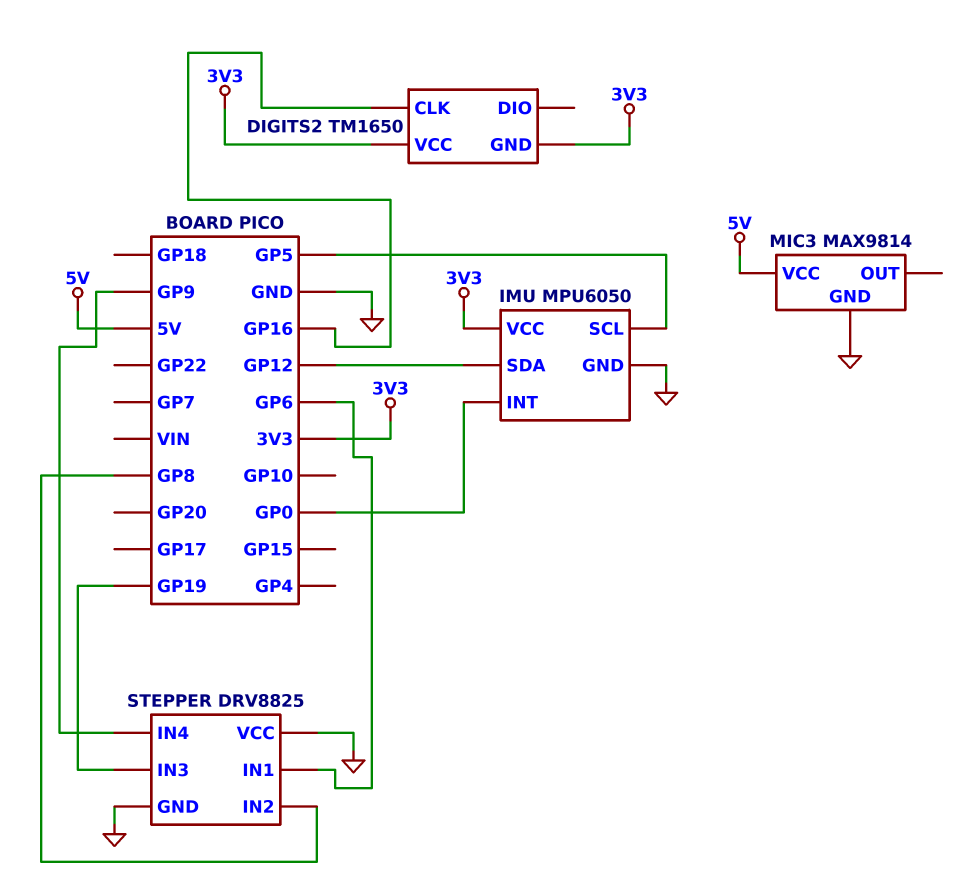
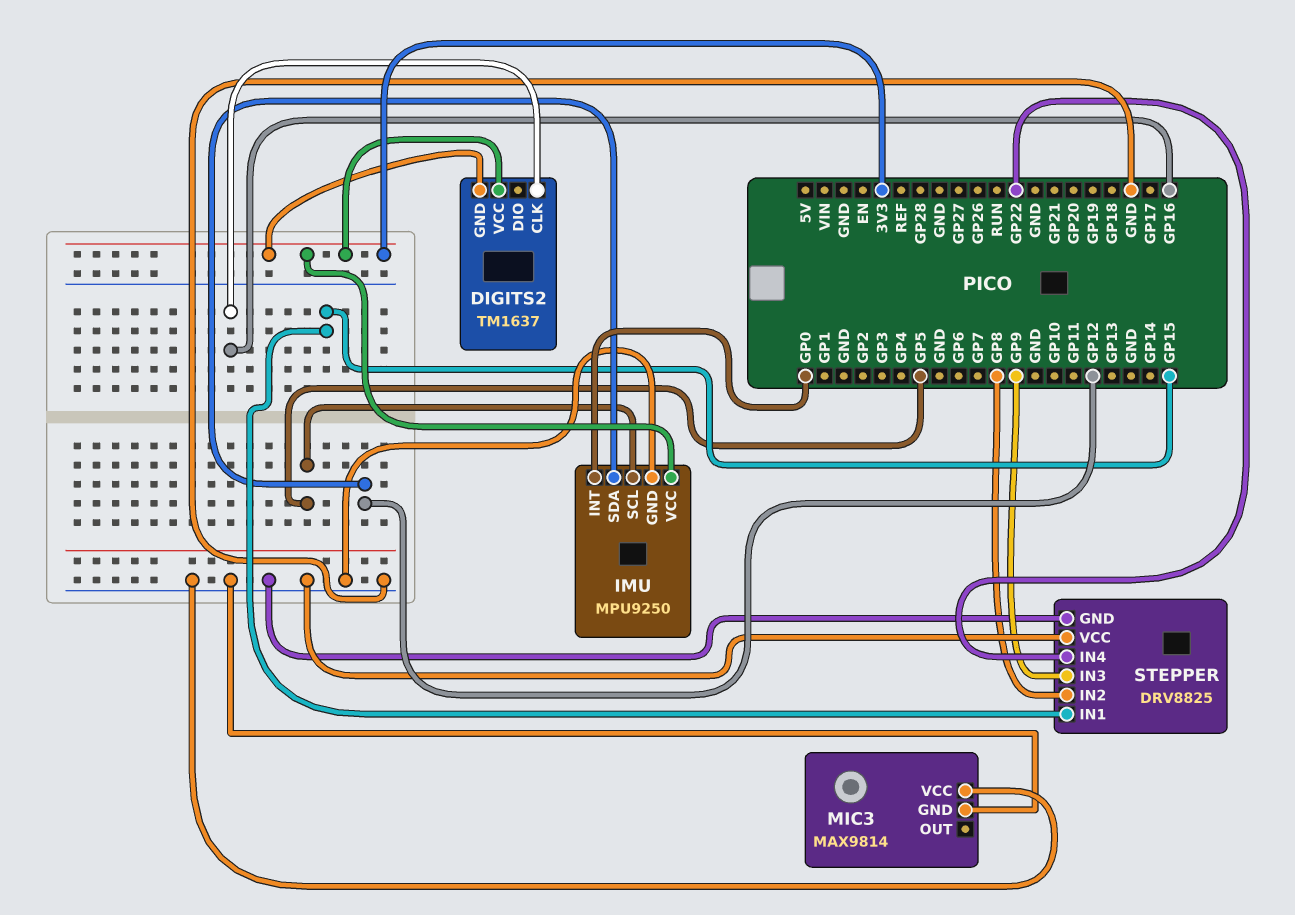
DIGITS2: TM1650 -> TM1637
IMU: MPU6050 -> MPU9250
MIC3 pin VCC: 5V -> GND
STEPPER pin IN1: GP6 -> GP15
STEPPER pin IN3: GP19 -> GP9
STEPPER pin IN4: GP9 -> GP22

